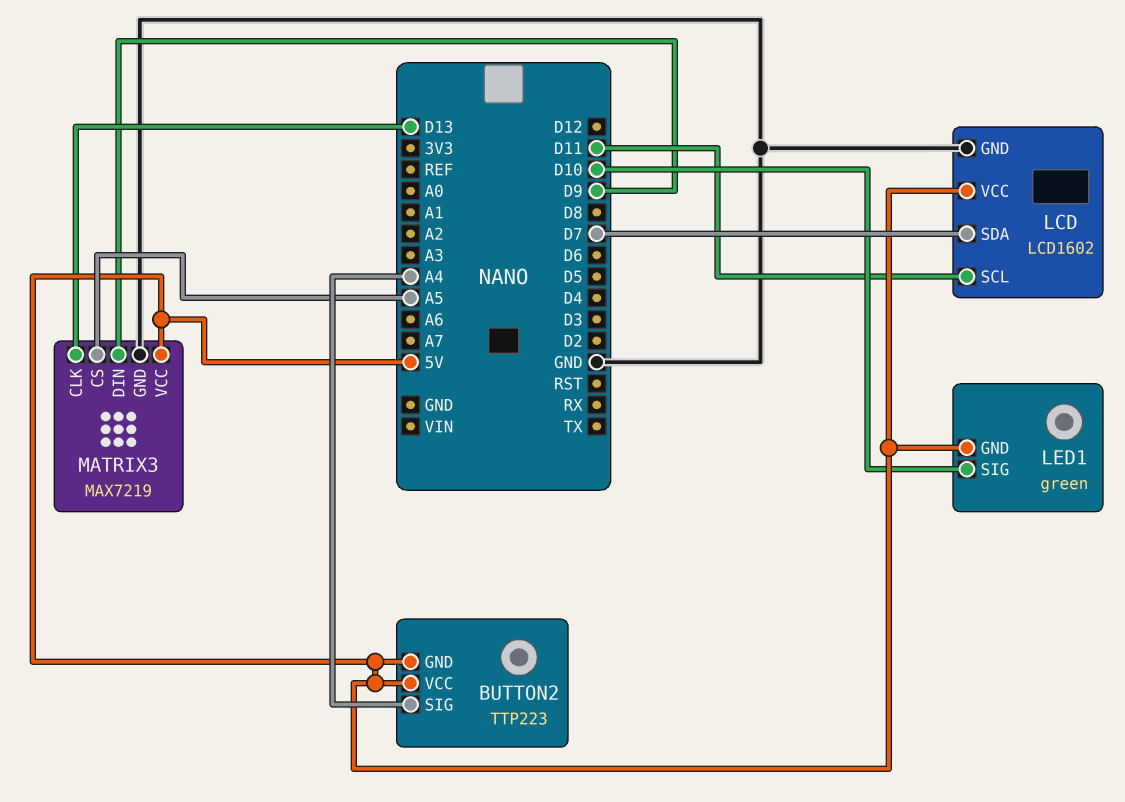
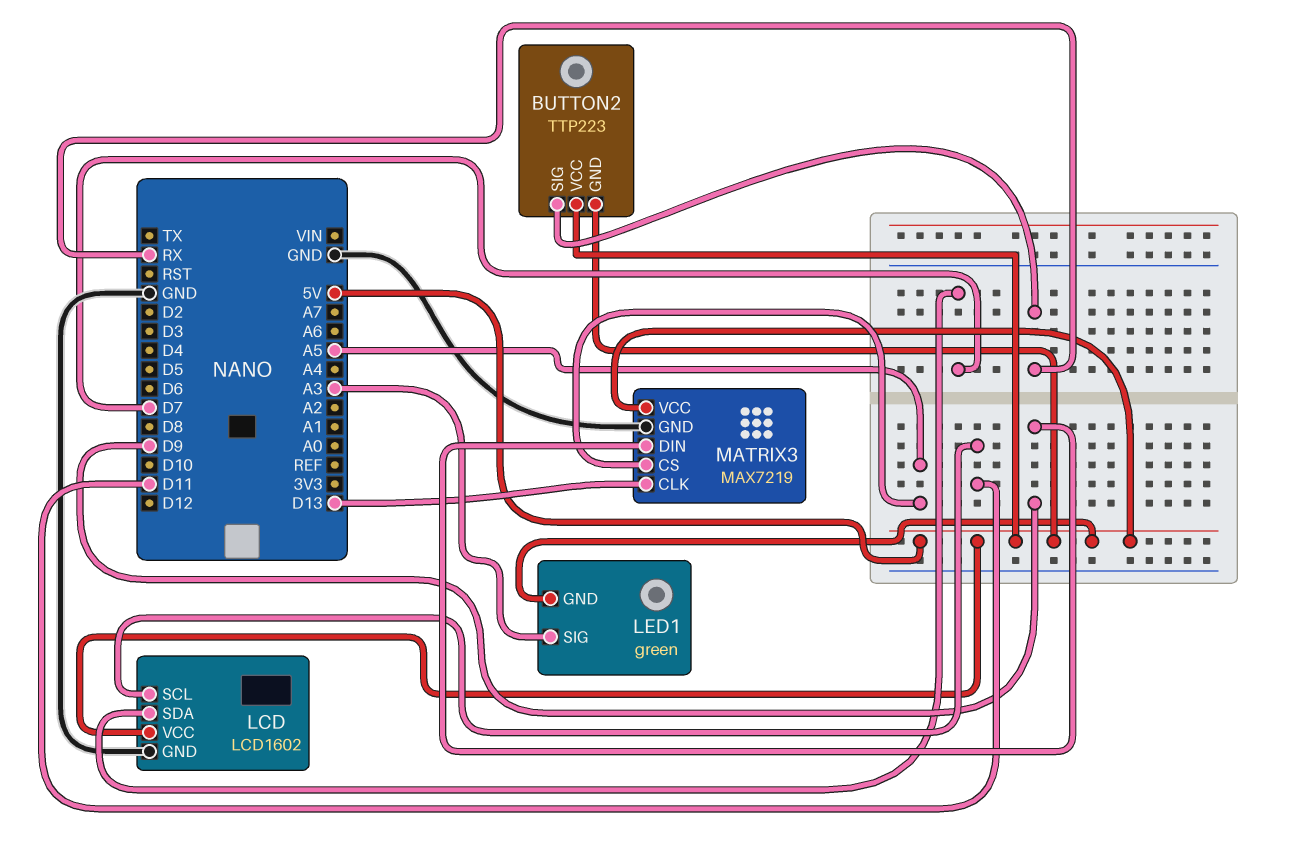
BUTTON2 pin SIG: A4 -> RX
LED1 pin SIG: D10 -> A3

